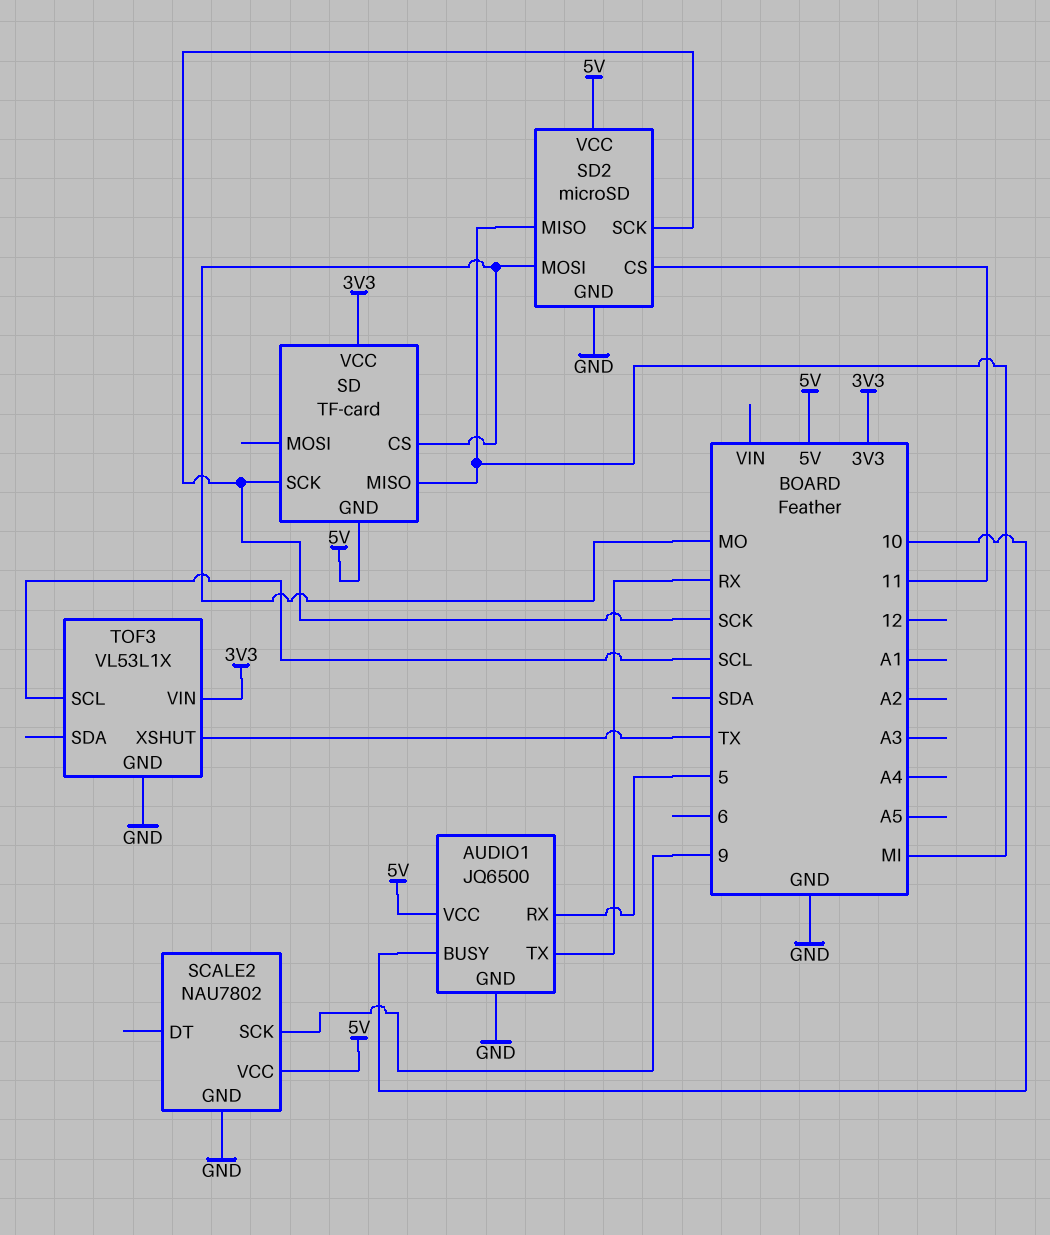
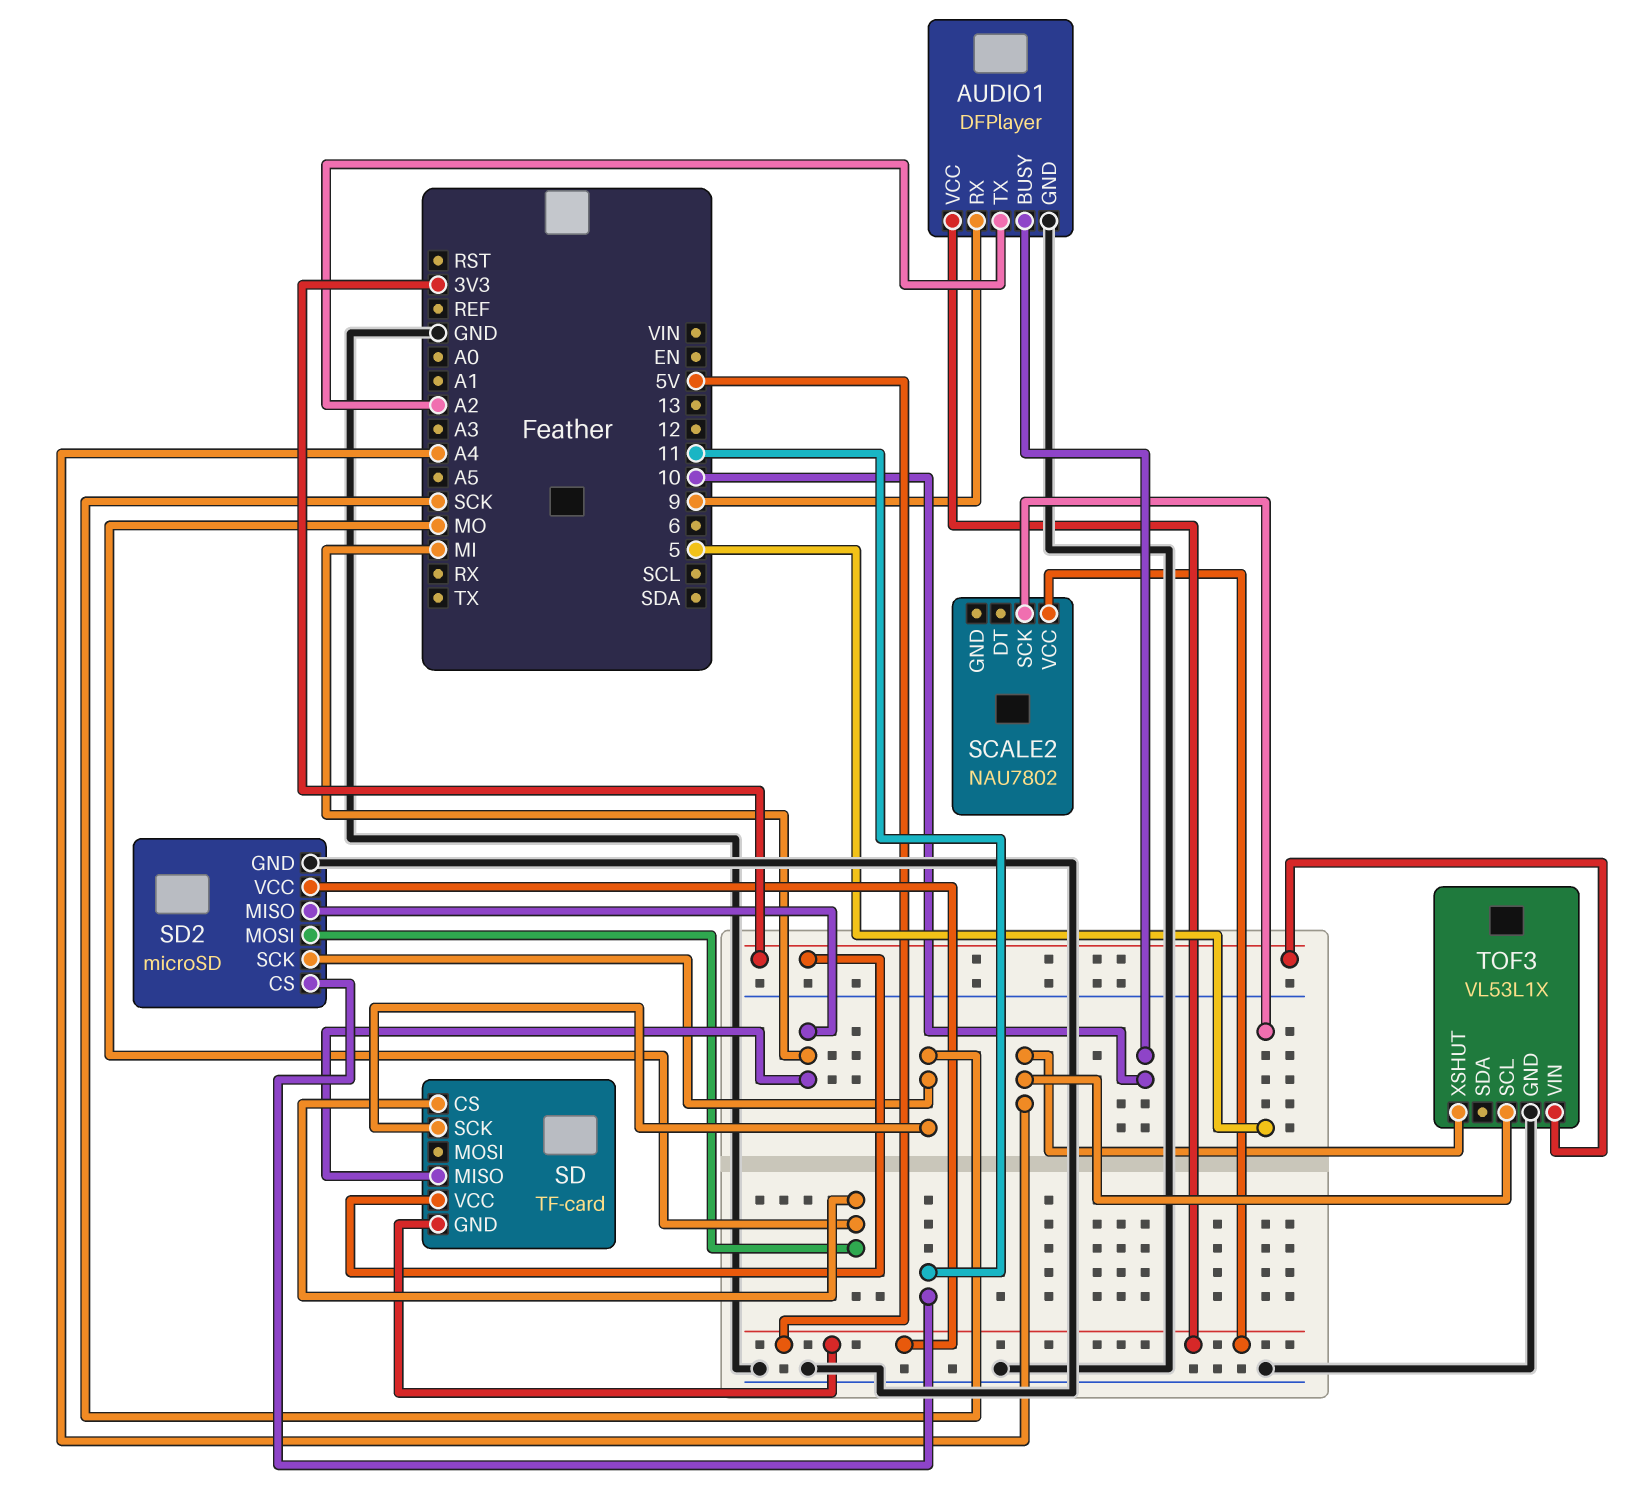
AUDIO1: JQ6500 -> DFPlayer
AUDIO1 pin RX: 5 -> 9
AUDIO1 pin TX: RX -> A2
SCALE2 pin GND: GND -> none
SCALE2 pin SCK: 9 -> 5
TOF3 pin SCL: SCL -> A4
TOF3 pin XSHUT: TX -> A4

